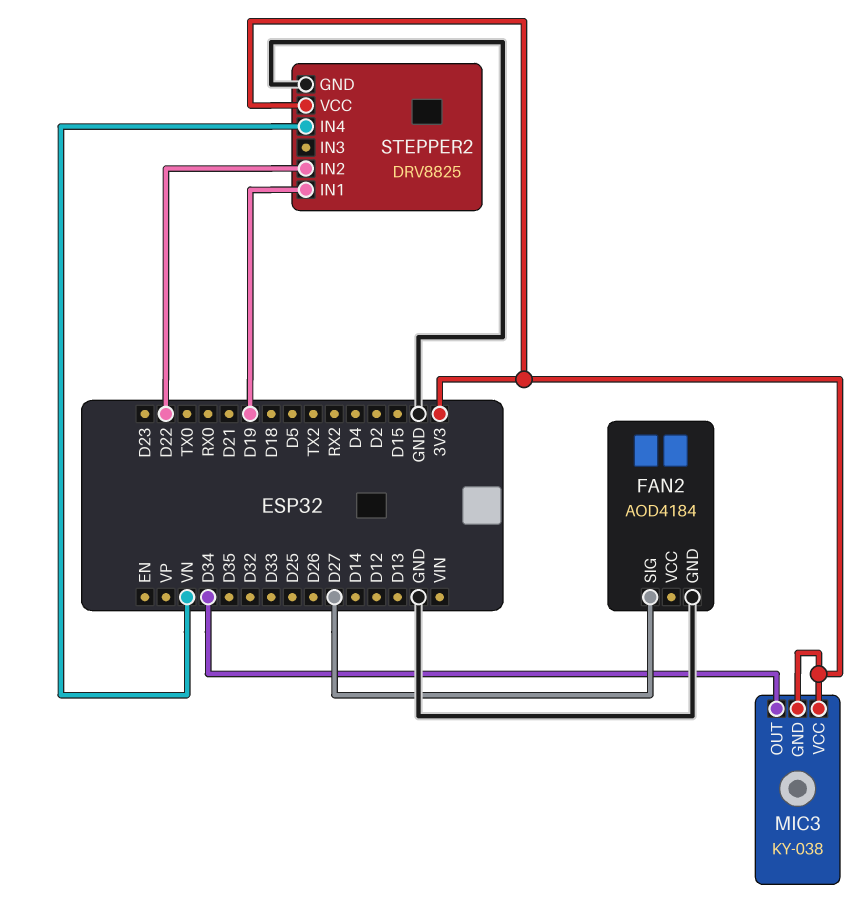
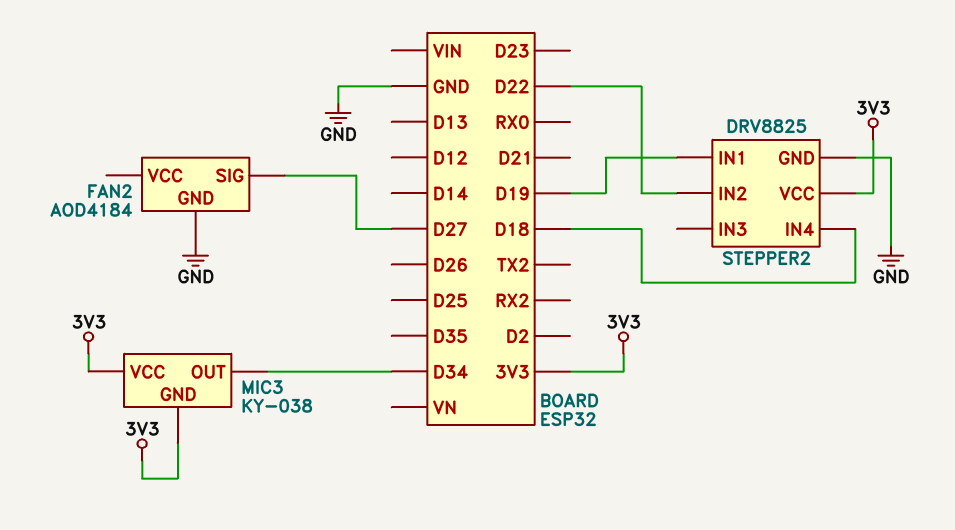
STEPPER2 pin IN4: VN -> D18

